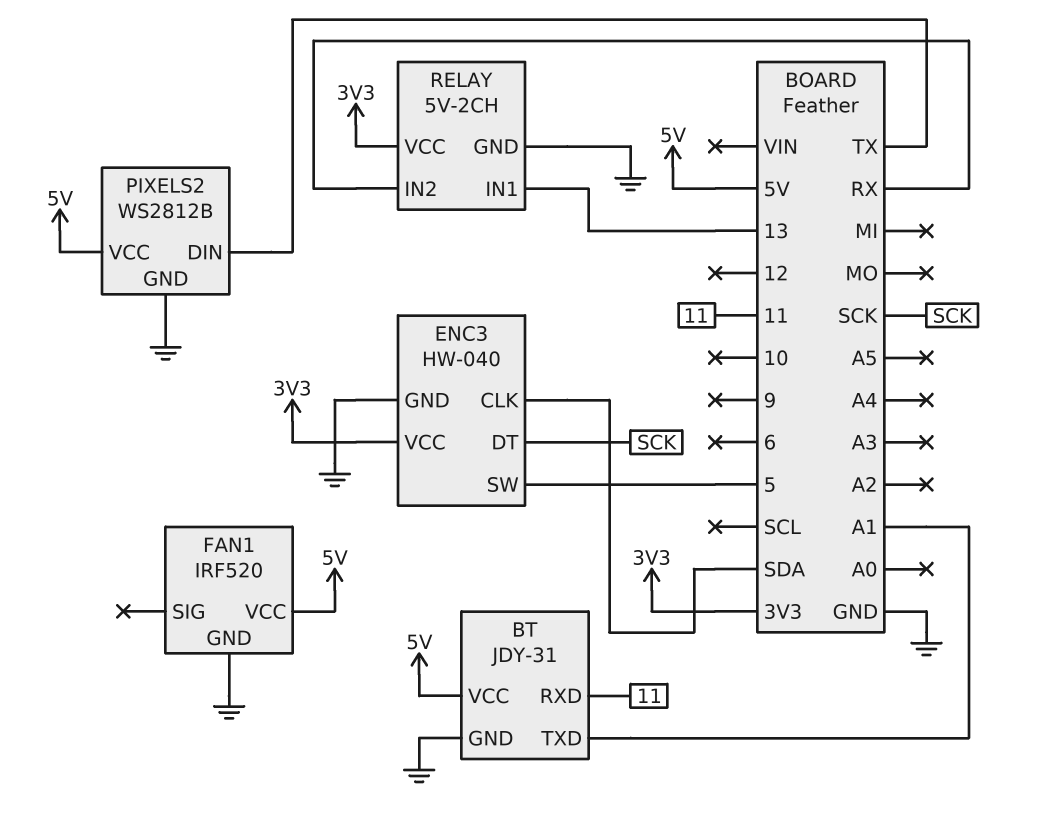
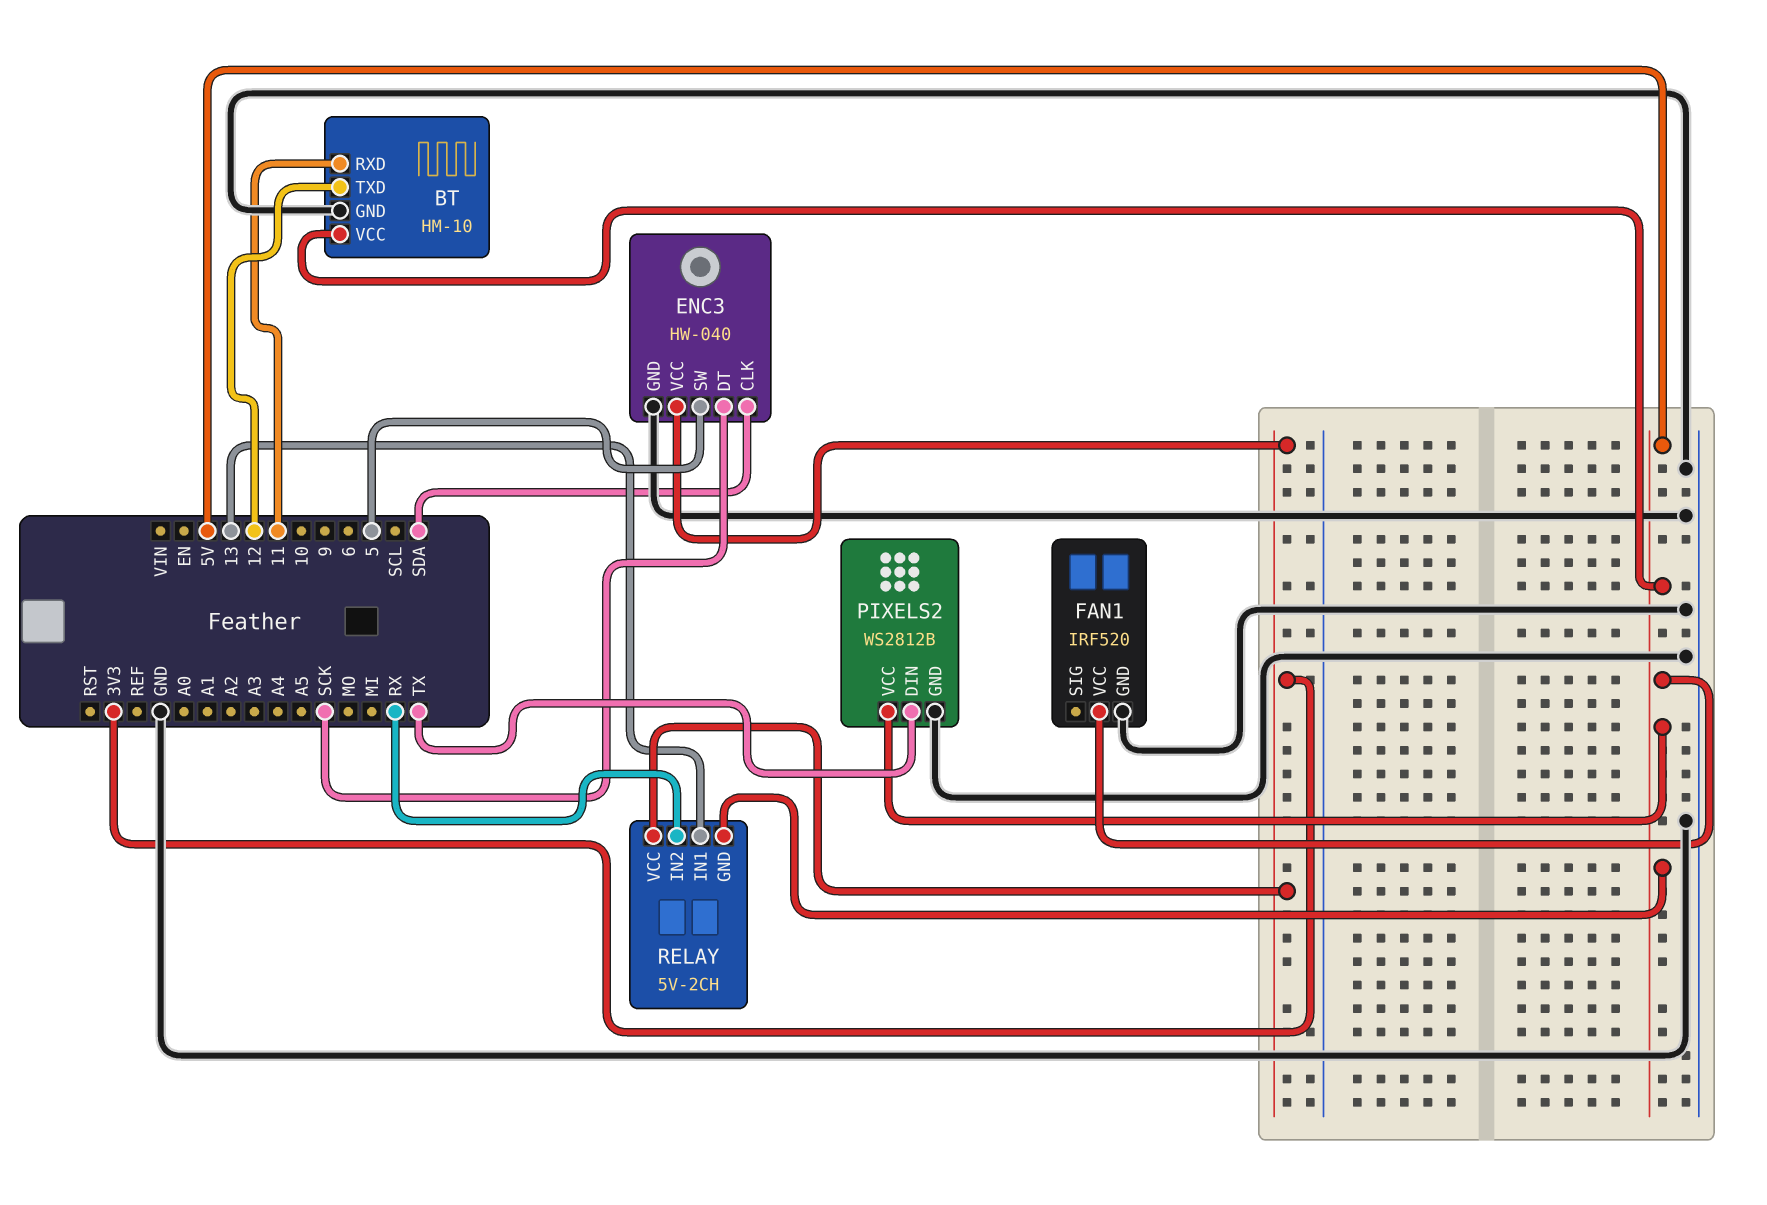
BT: JDY-31 -> HM-10
BT pin TXD: A1 -> 12
RELAY pin GND: GND -> 5V

